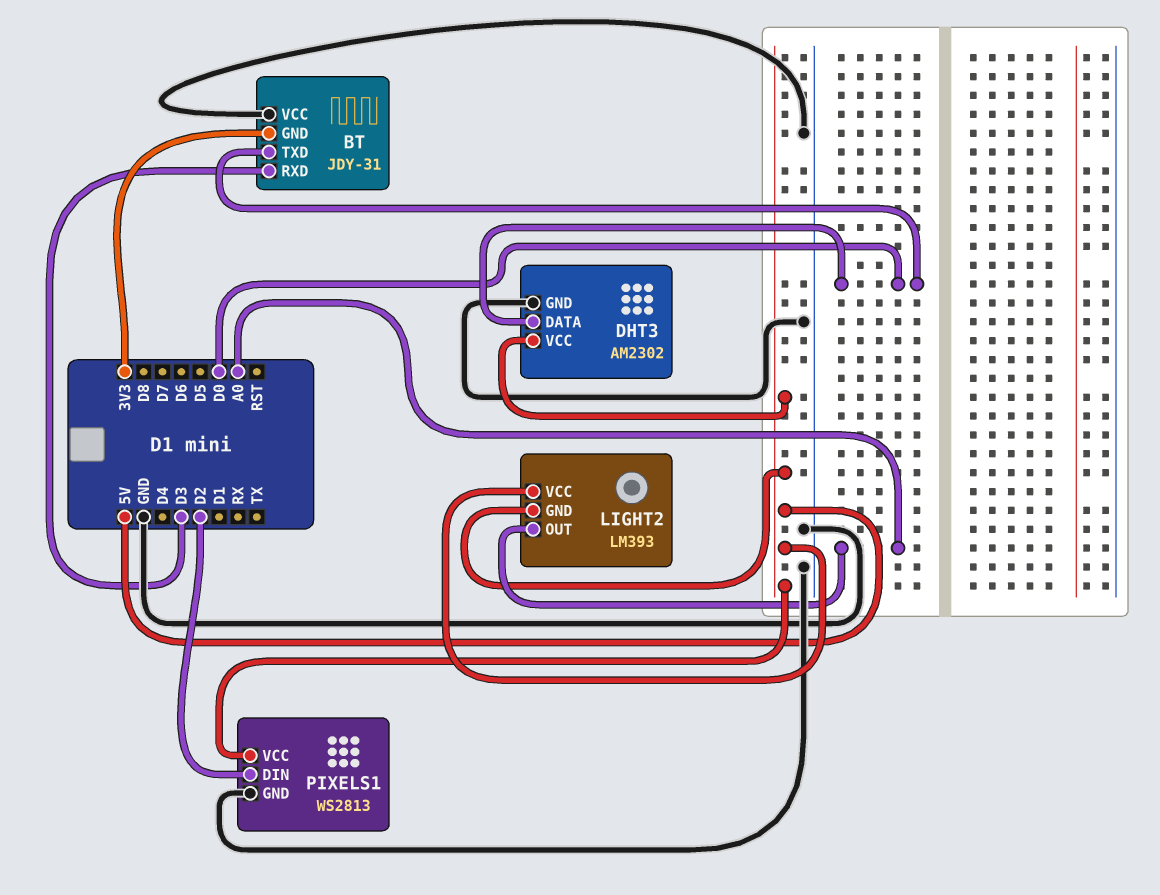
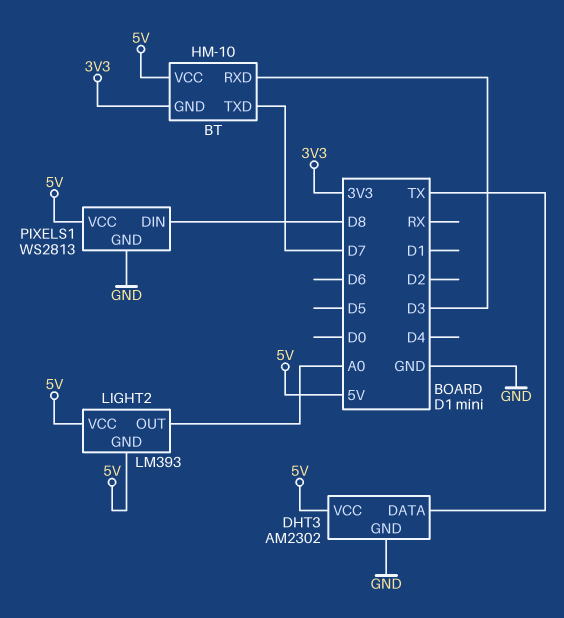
BT: JDY-31 -> HM-10
BT pin TXD: D0 -> D7
BT pin VCC: GND -> 5V
DHT3 pin DATA: D0 -> TX
PIXELS1 pin DIN: D2 -> D8

